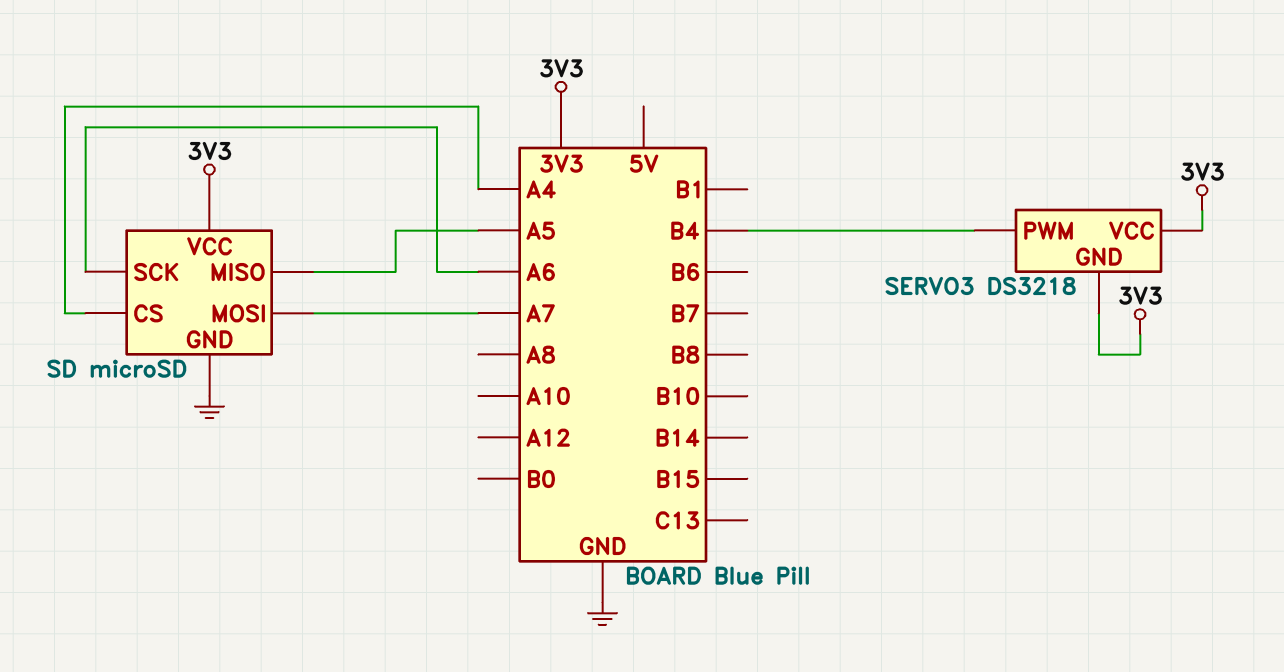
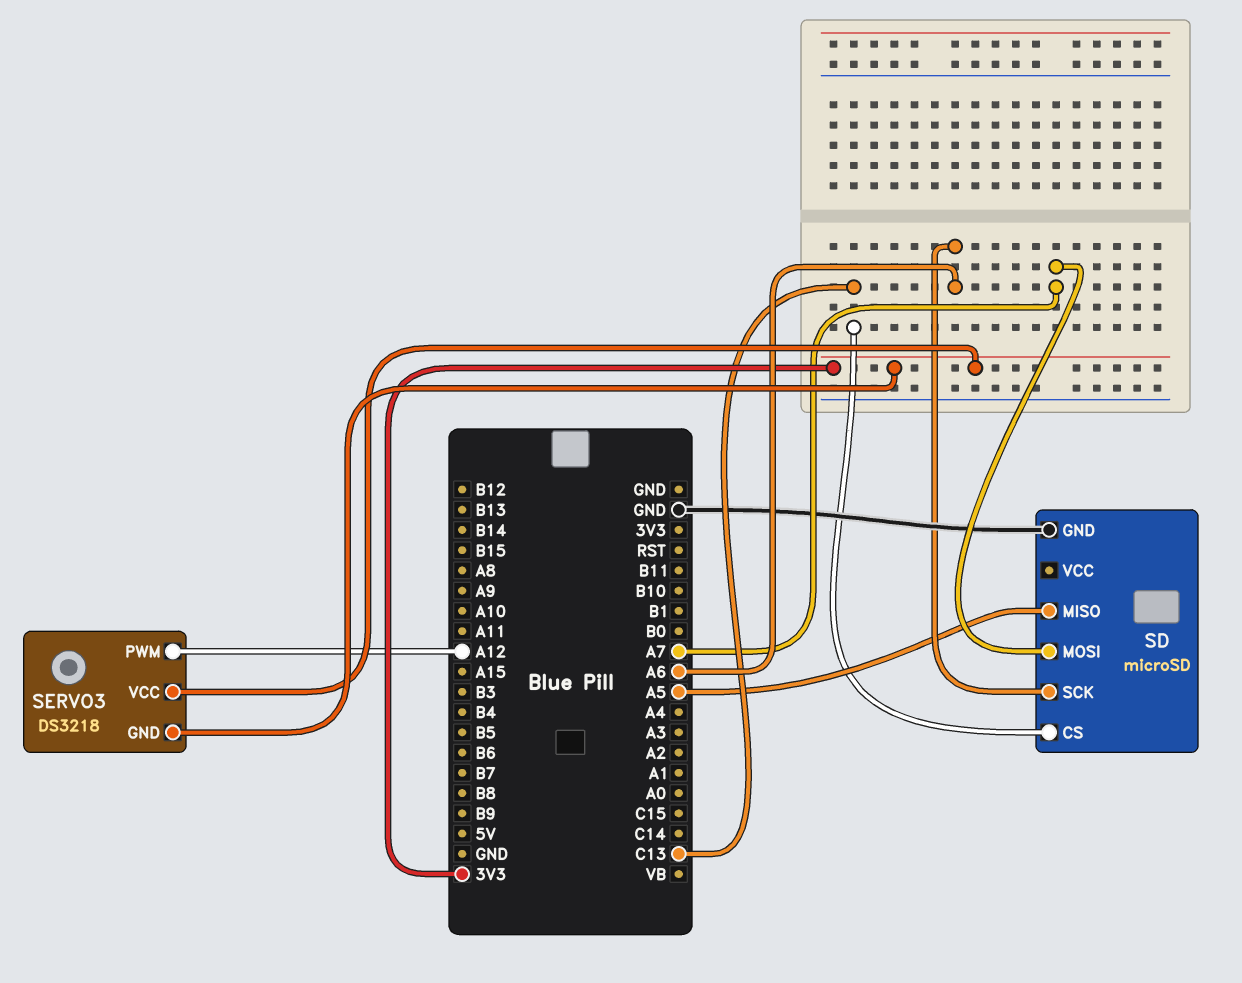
SD pin CS: A4 -> C13
SD pin VCC: 3V3 -> none
SERVO3 pin PWM: B4 -> A12

